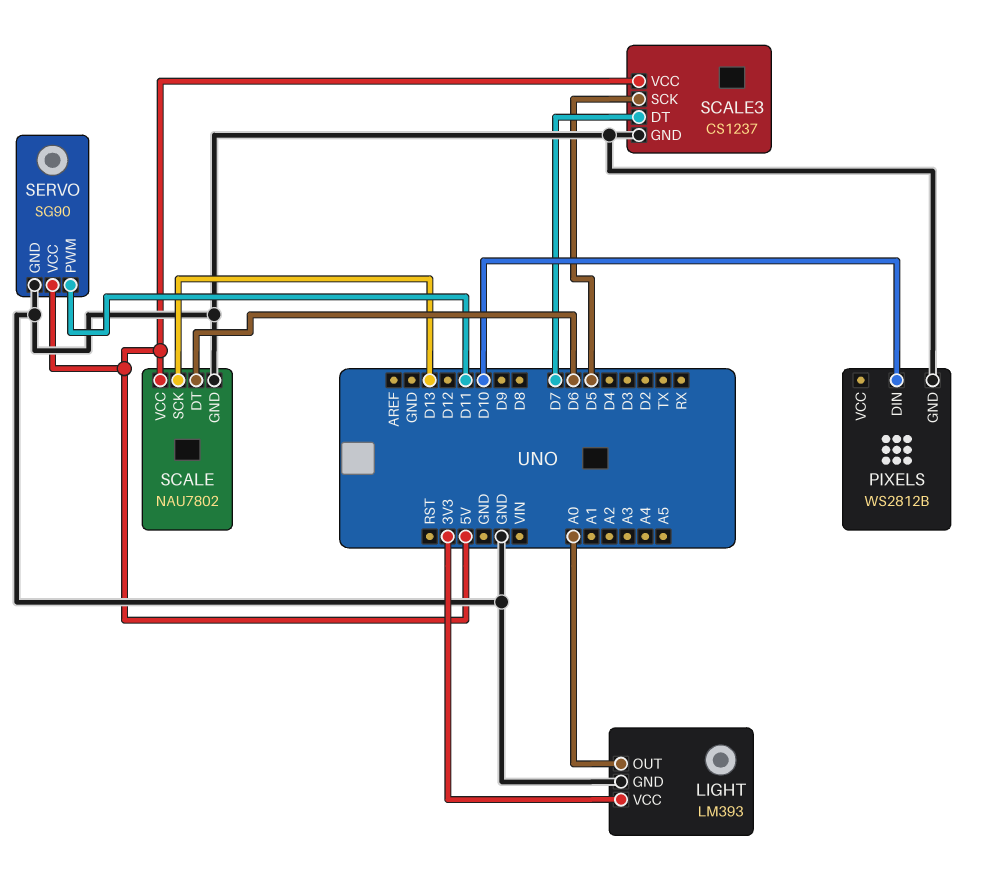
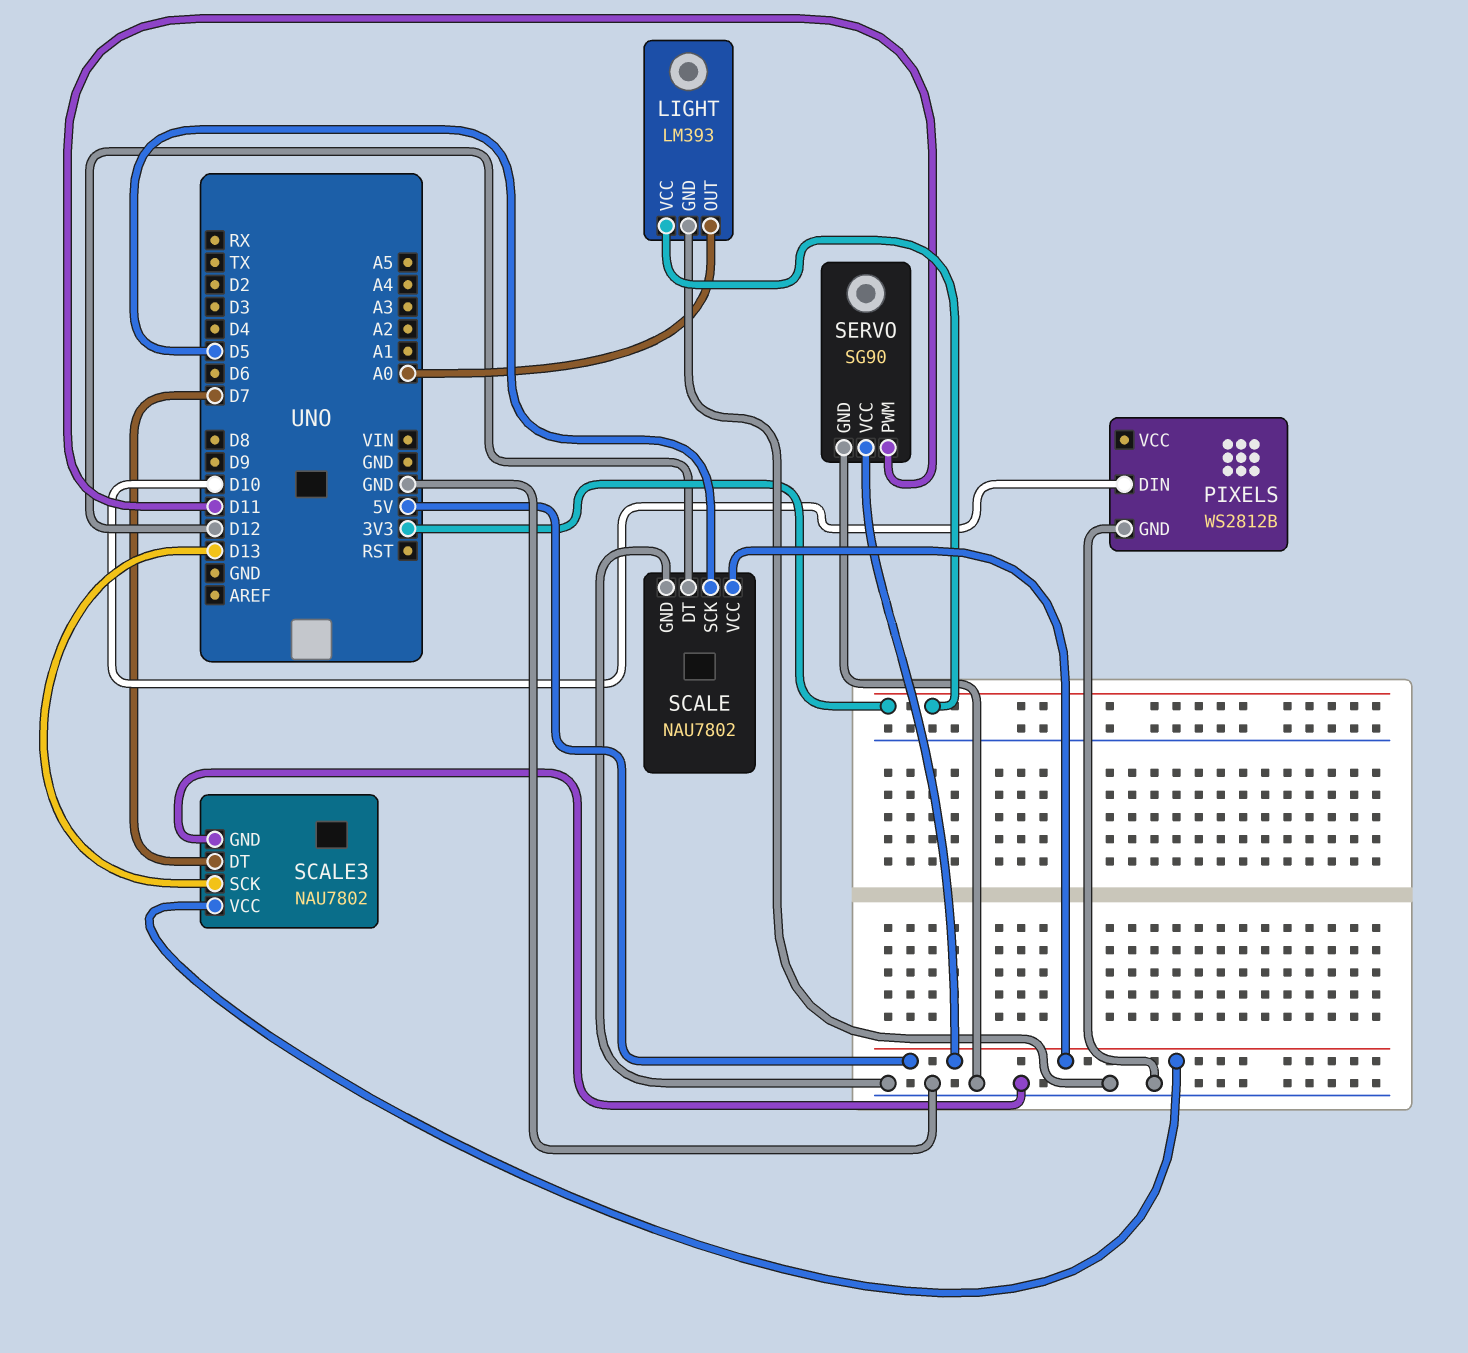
SCALE pin DT: D6 -> D12
SCALE pin SCK: D13 -> D5
SCALE3: CS1237 -> NAU7802
SCALE3 pin SCK: D5 -> D13

